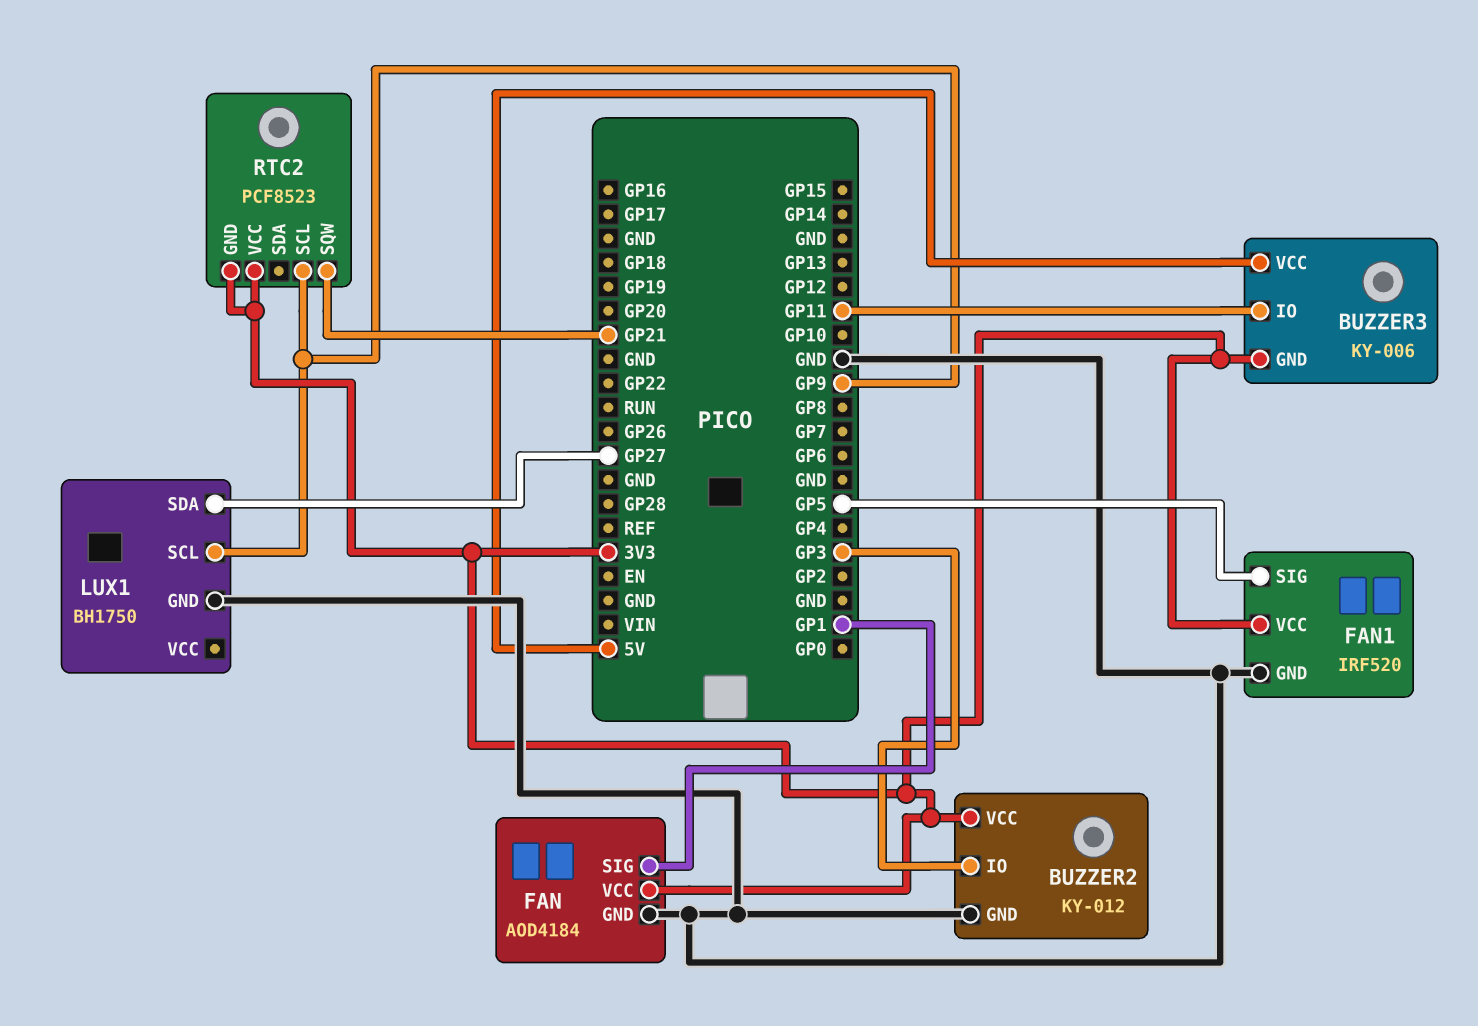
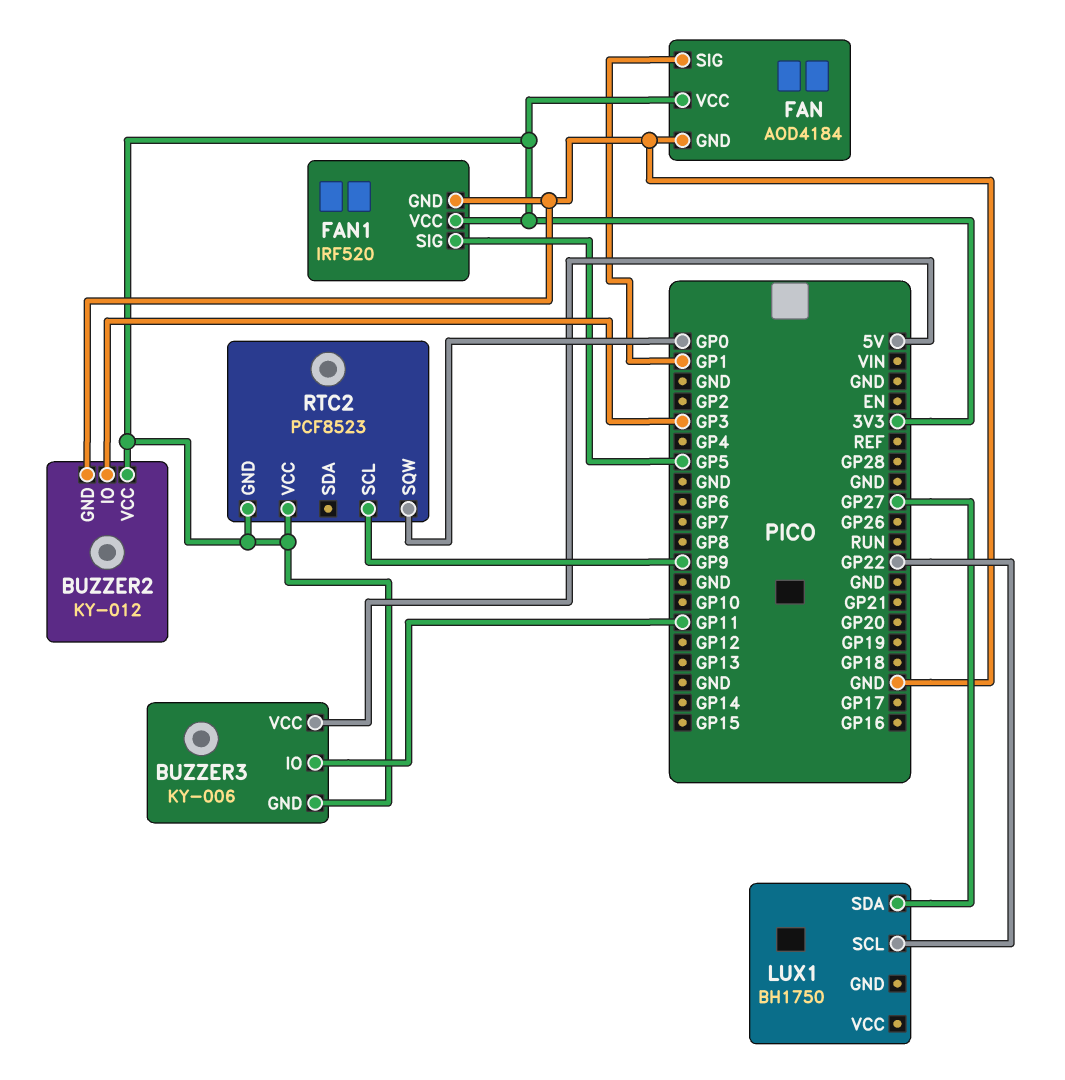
LUX1 pin GND: GND -> none
LUX1 pin SCL: GP9 -> GP22
RTC2 pin SQW: GP21 -> GP0

